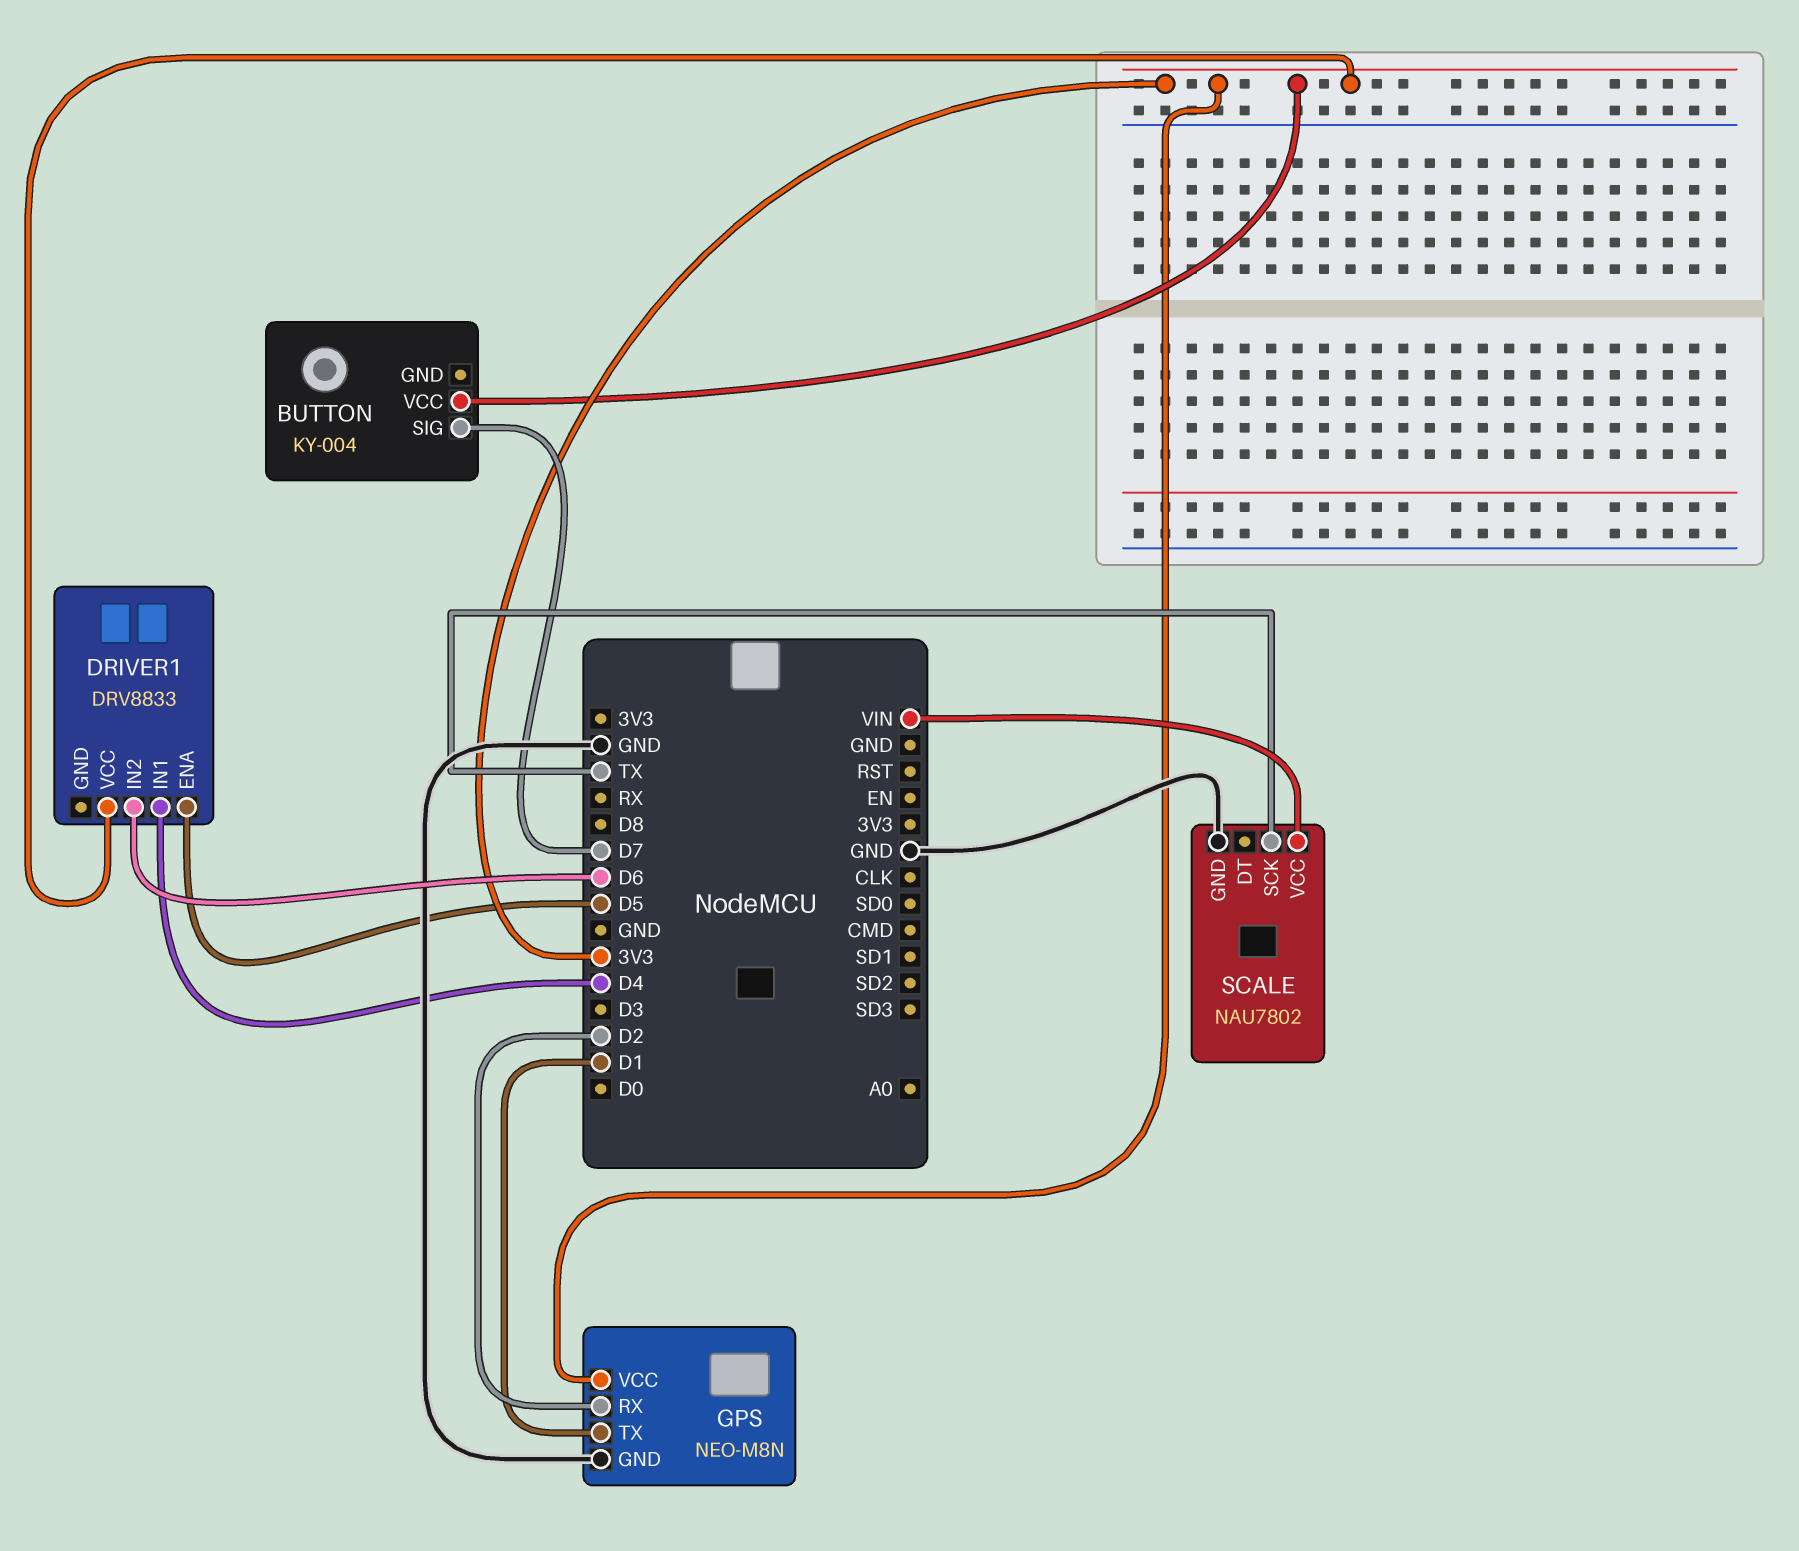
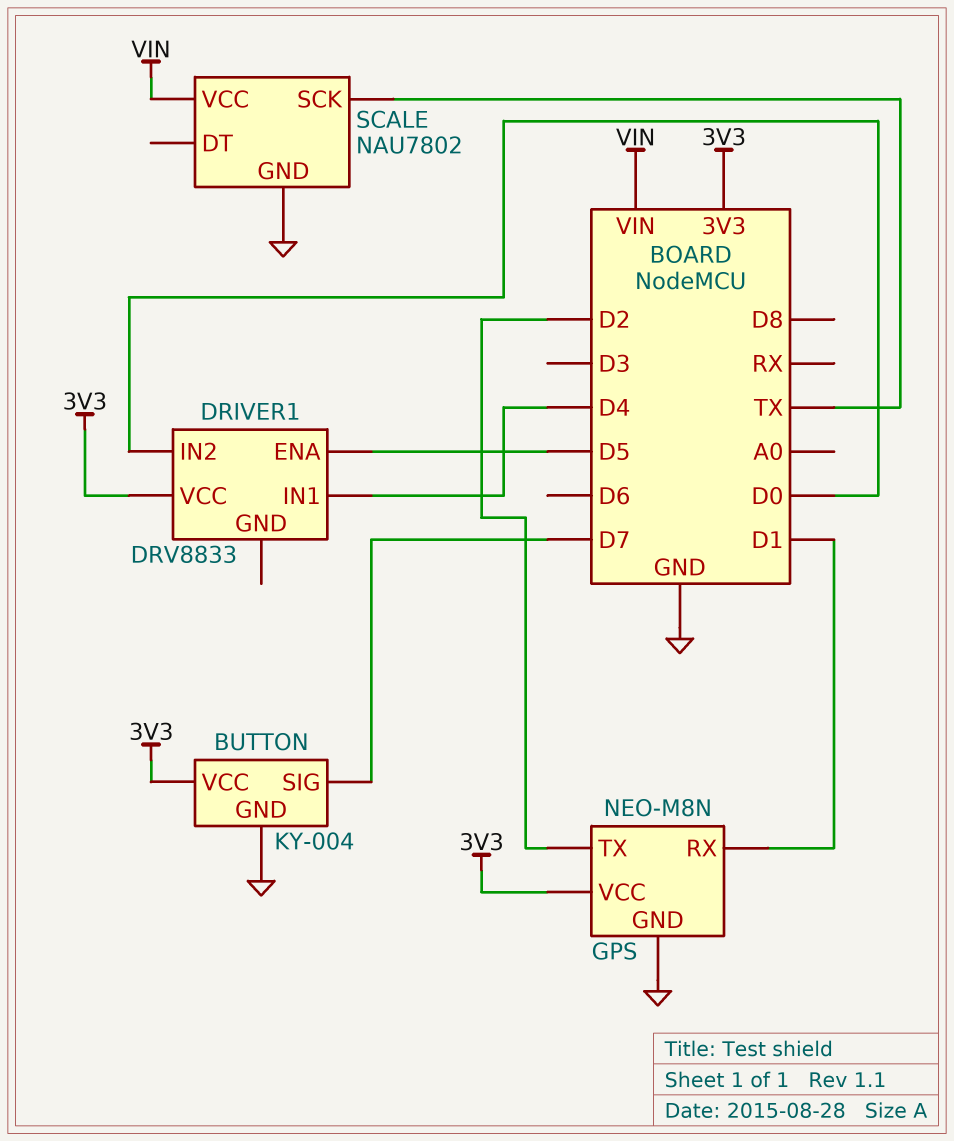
BUTTON pin GND: none -> GND
DRIVER1 pin IN2: D6 -> D0
GPS pin RX: D2 -> D1
GPS pin TX: D1 -> D2

